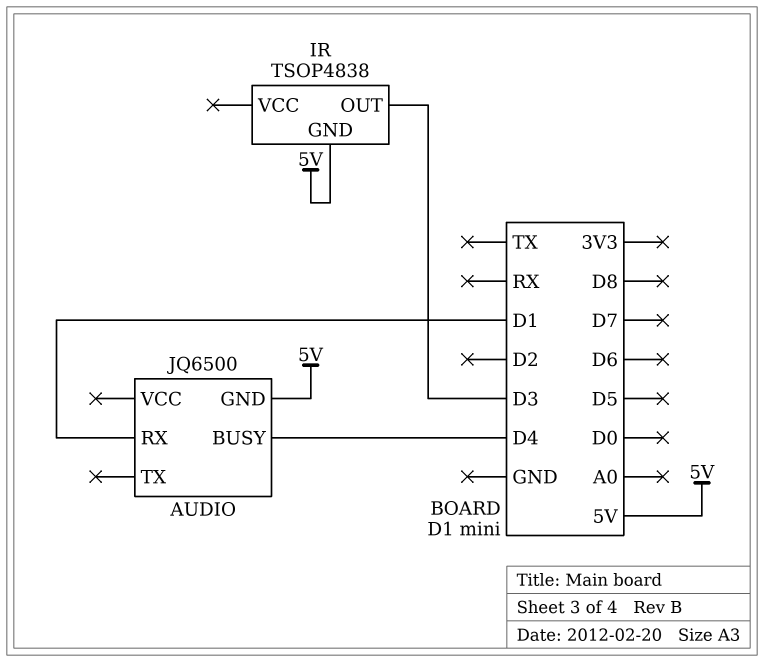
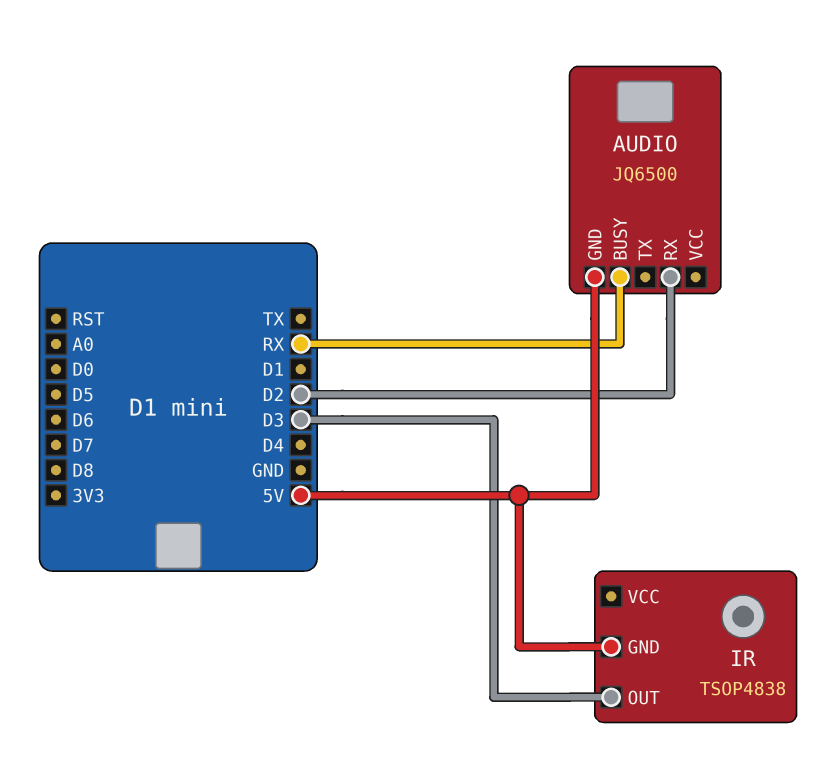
AUDIO pin BUSY: D4 -> RX
AUDIO pin RX: D1 -> D2

